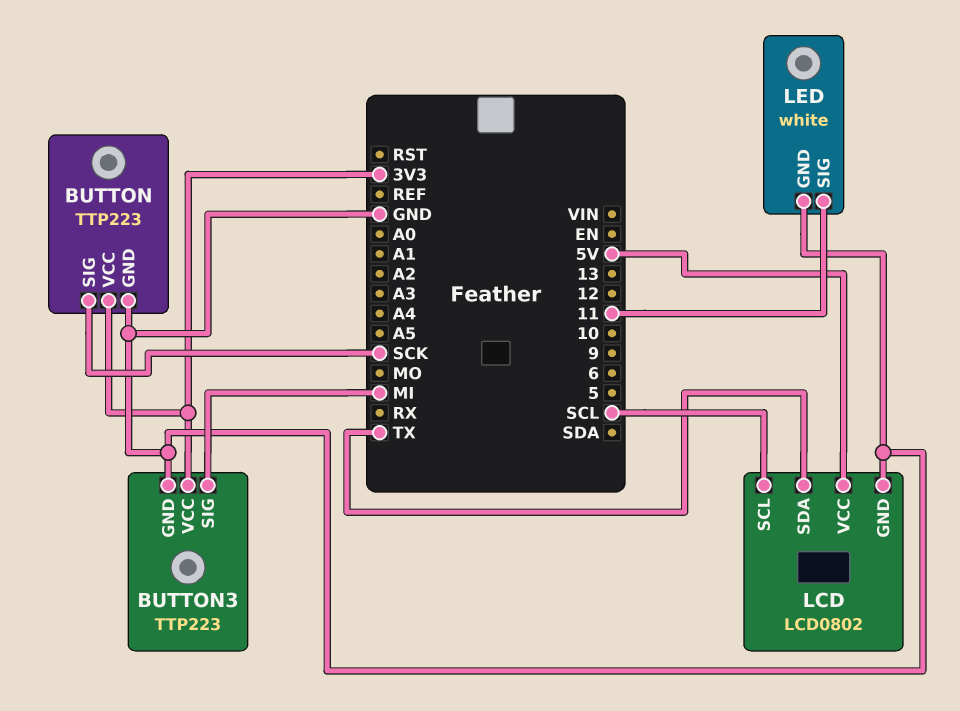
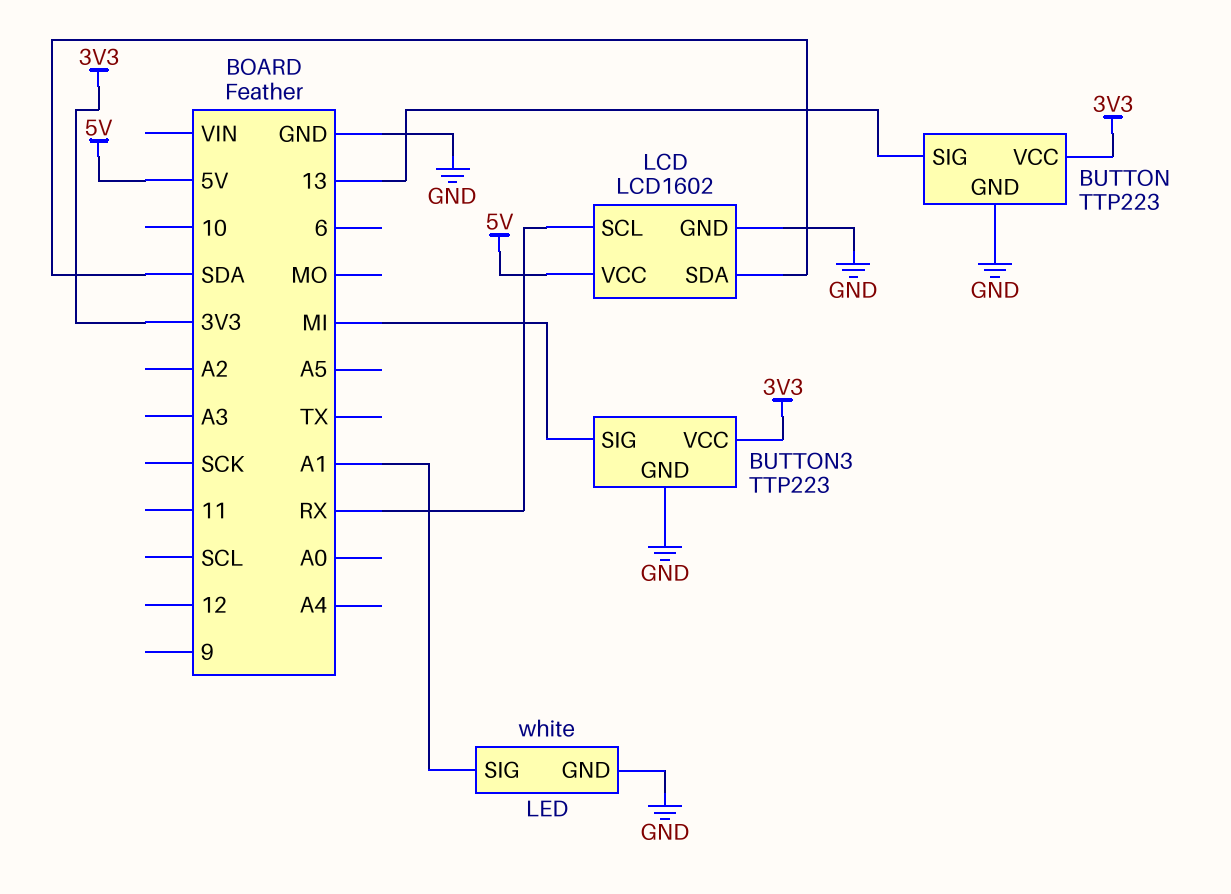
BUTTON pin SIG: SCK -> 13
LCD: LCD0802 -> LCD1602
LCD pin SCL: SCL -> RX
LCD pin SDA: TX -> SDA
LED pin SIG: 11 -> A1

